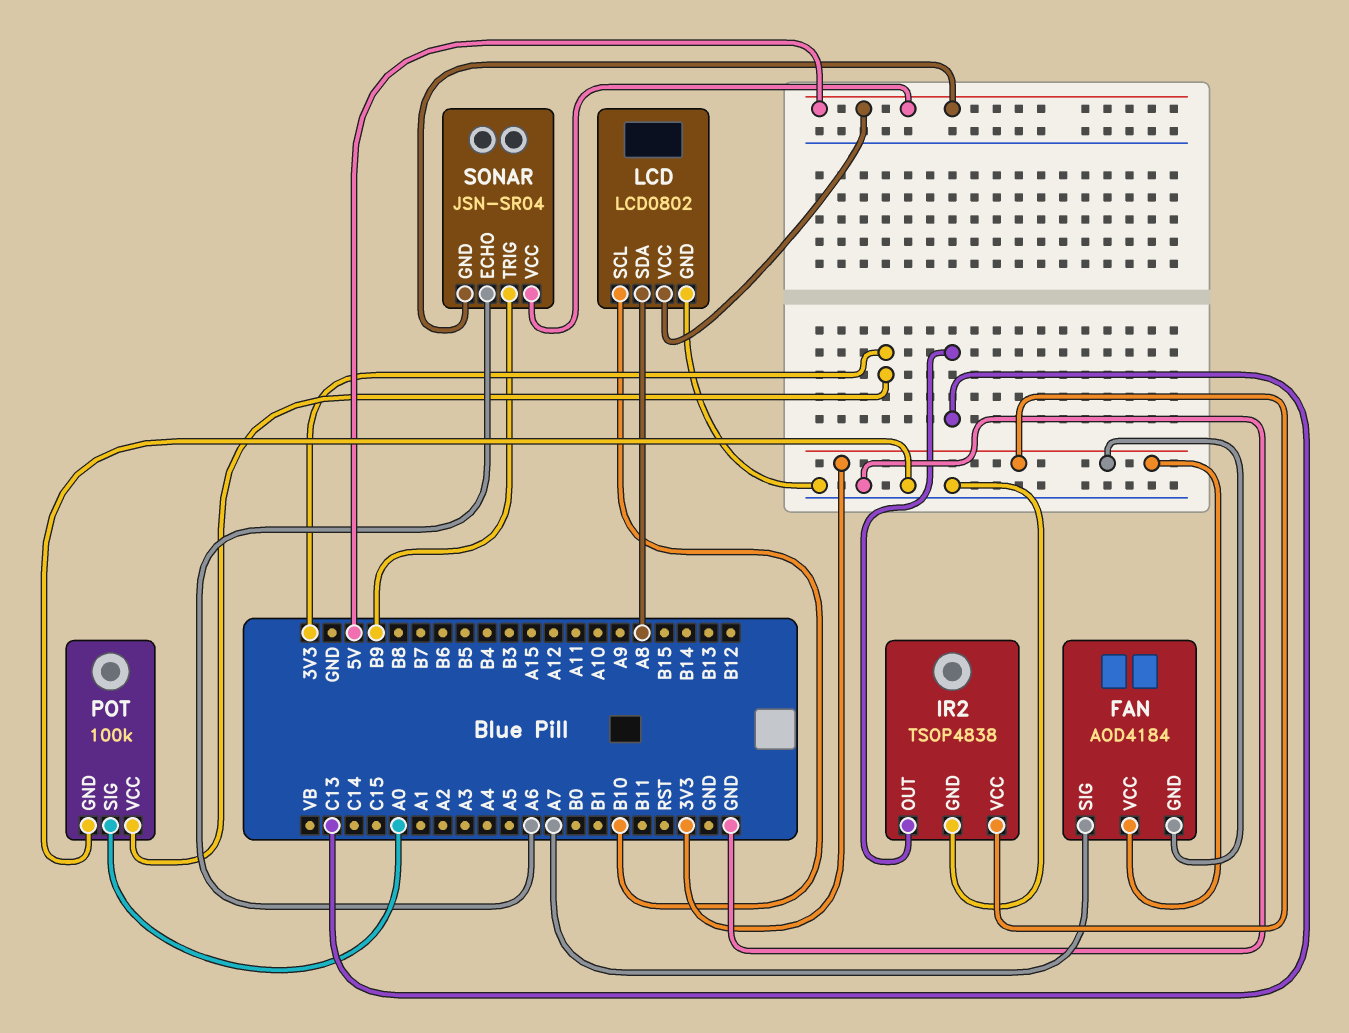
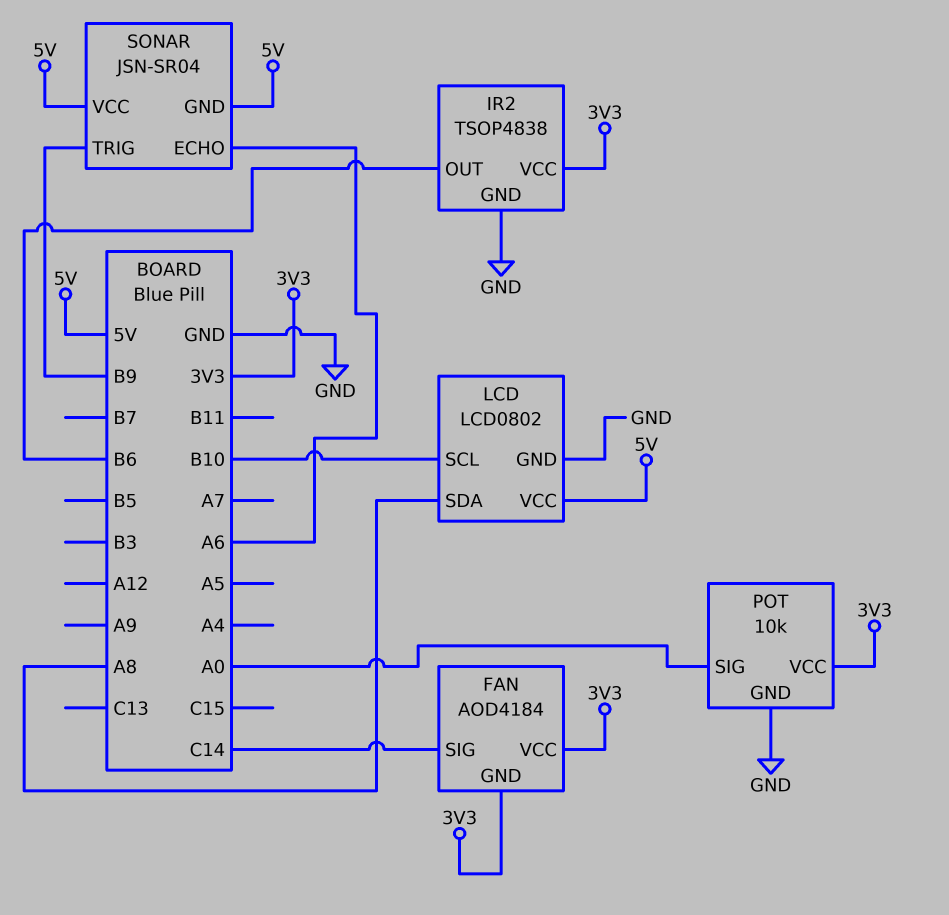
FAN pin SIG: A7 -> C14
IR2 pin OUT: C13 -> B6
POT: 100k -> 10k

